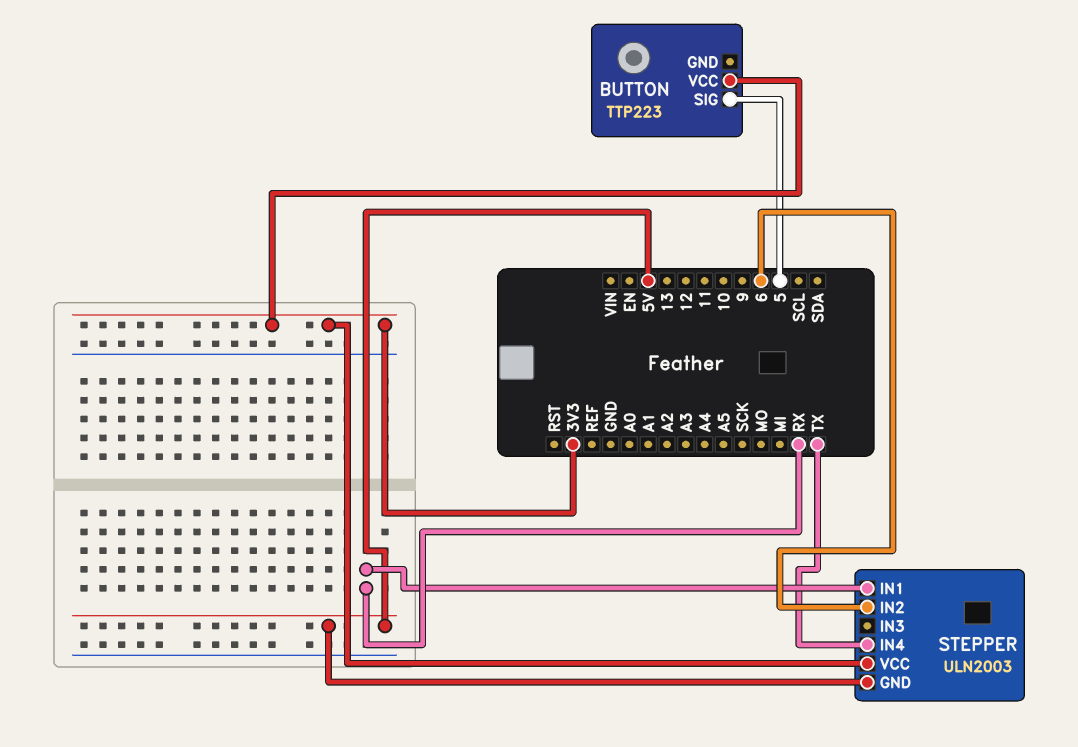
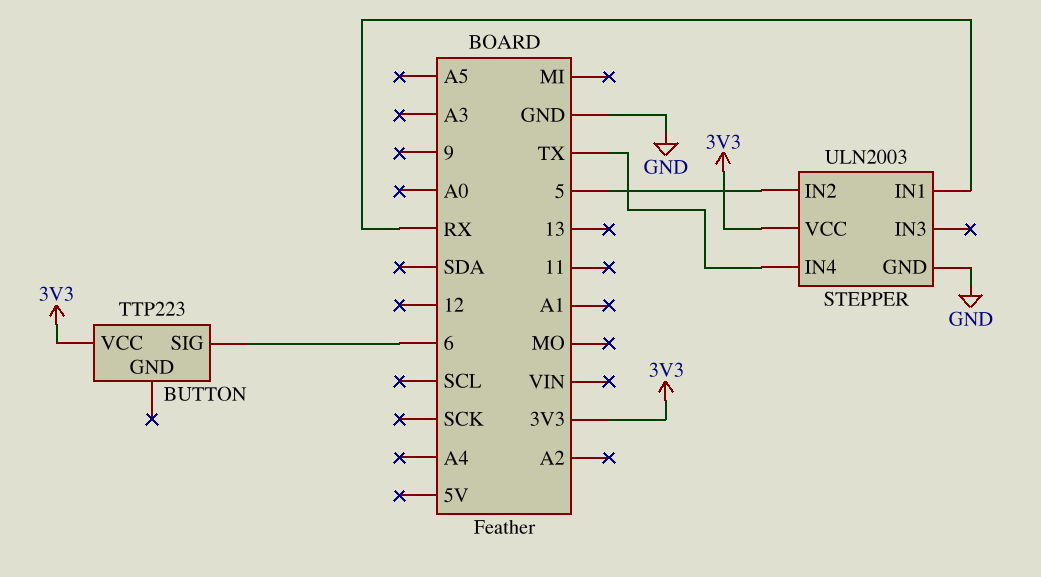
BUTTON pin SIG: 5 -> 6
STEPPER pin GND: 5V -> GND
STEPPER pin IN2: 6 -> 5

